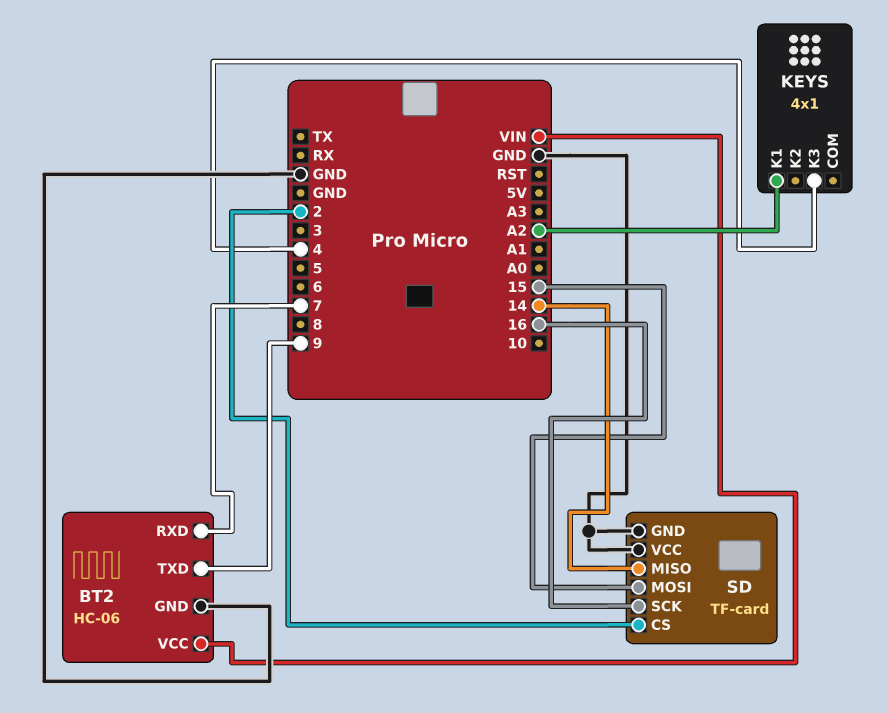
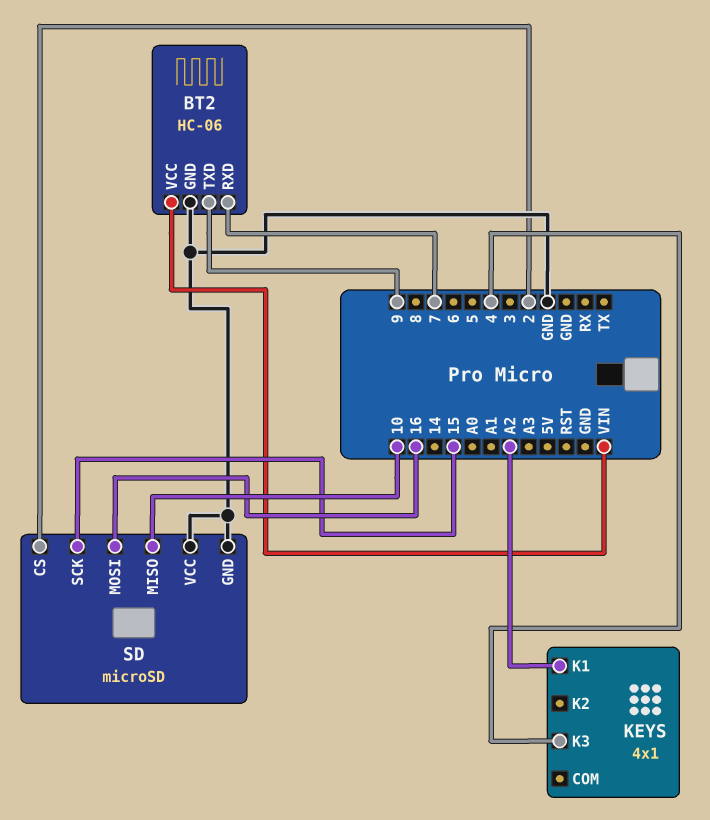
SD: TF-card -> microSD
SD pin MISO: 14 -> 10
SD pin MOSI: 15 -> 16
SD pin SCK: 16 -> 15

